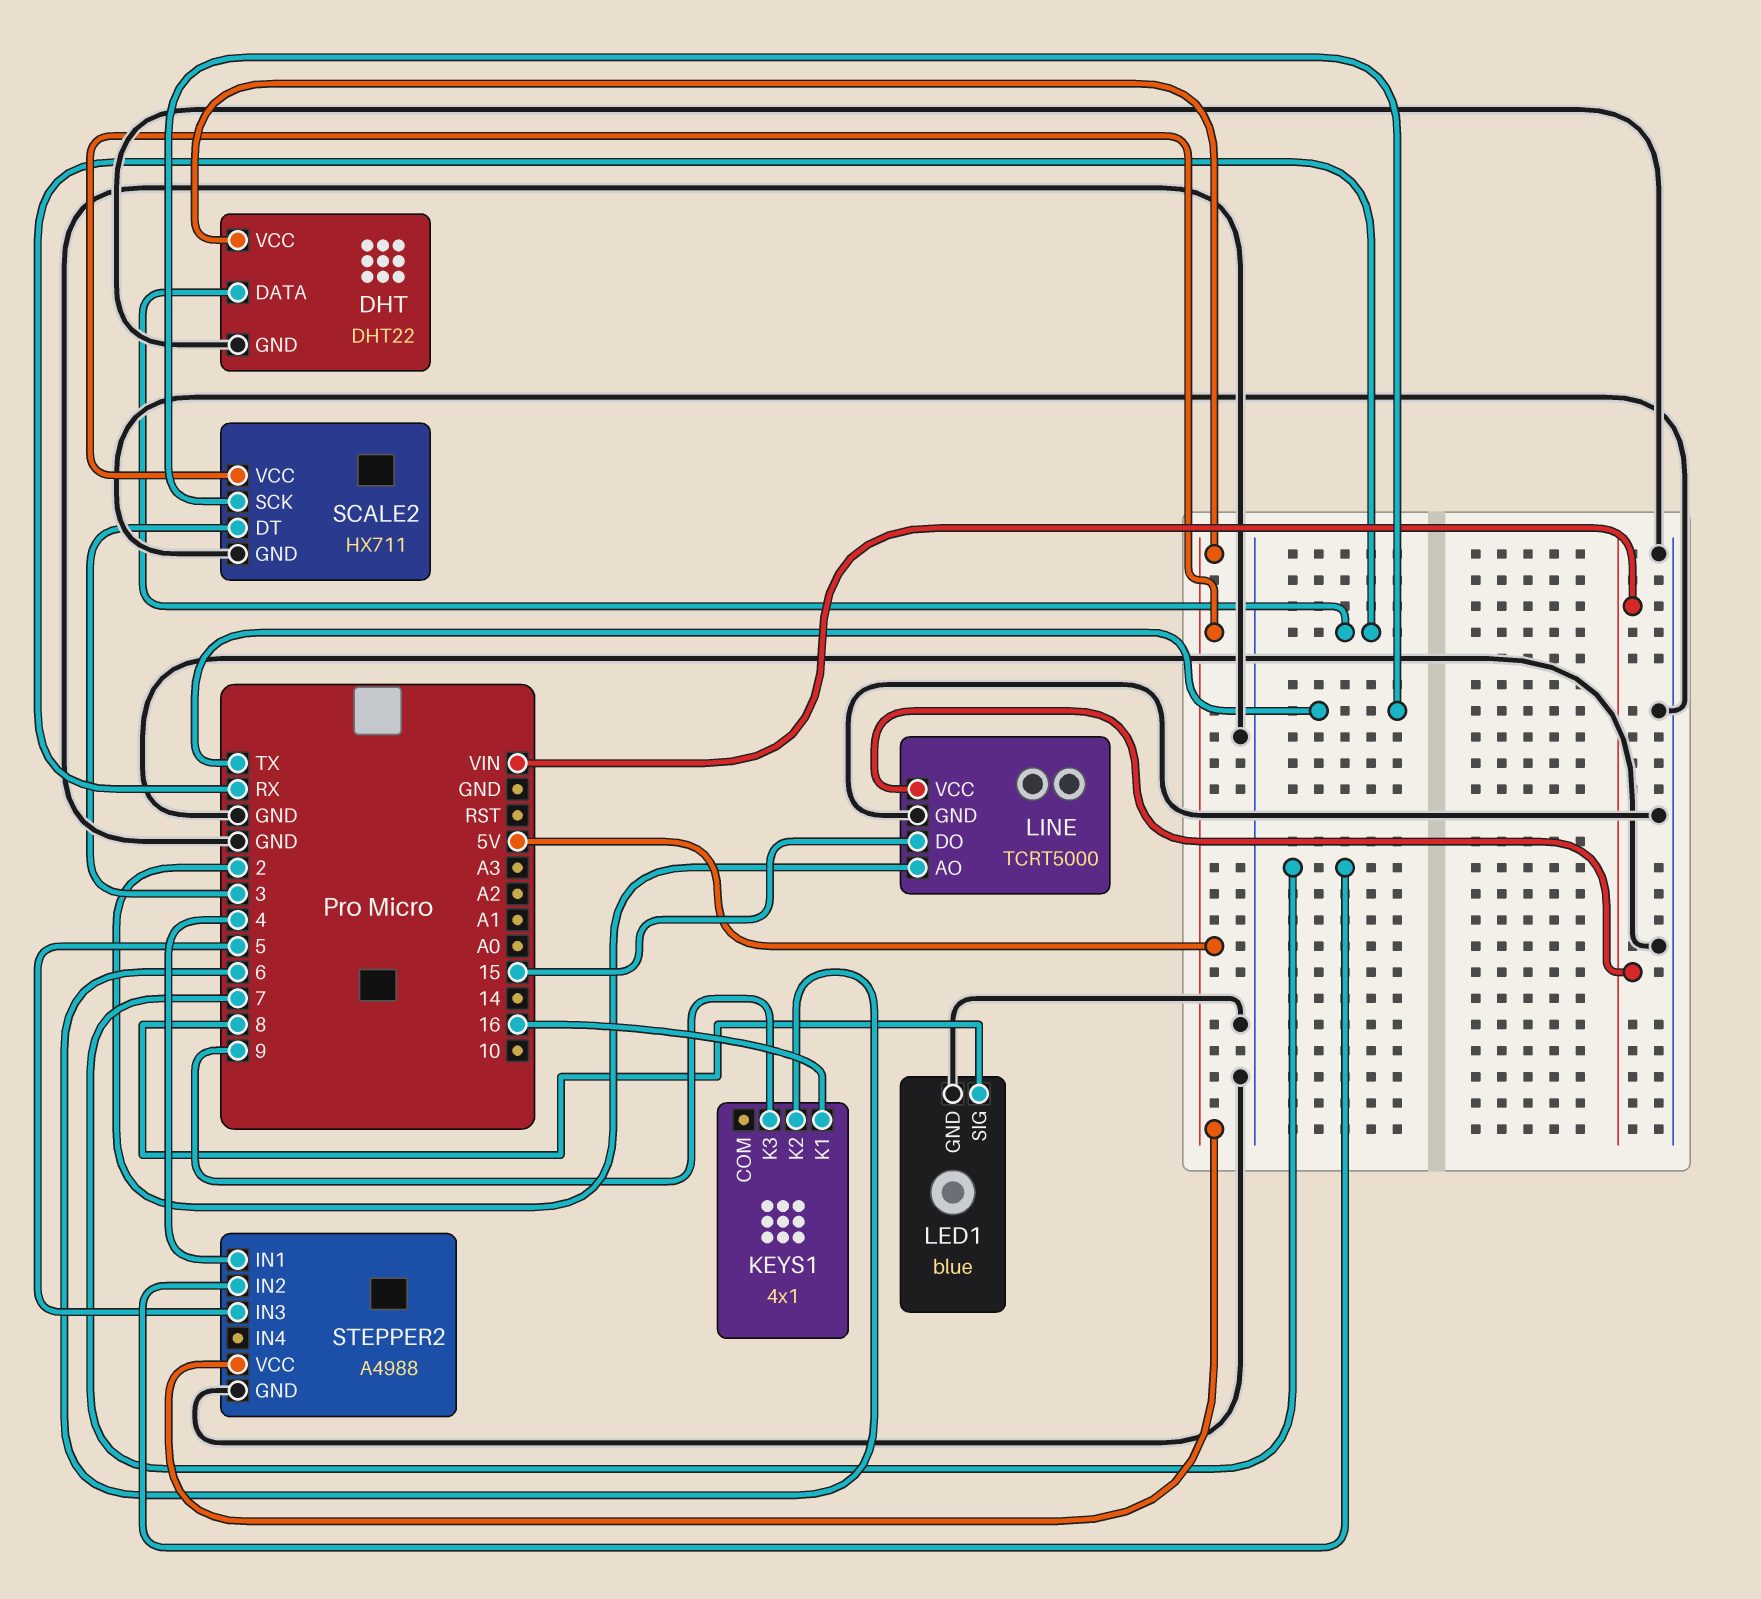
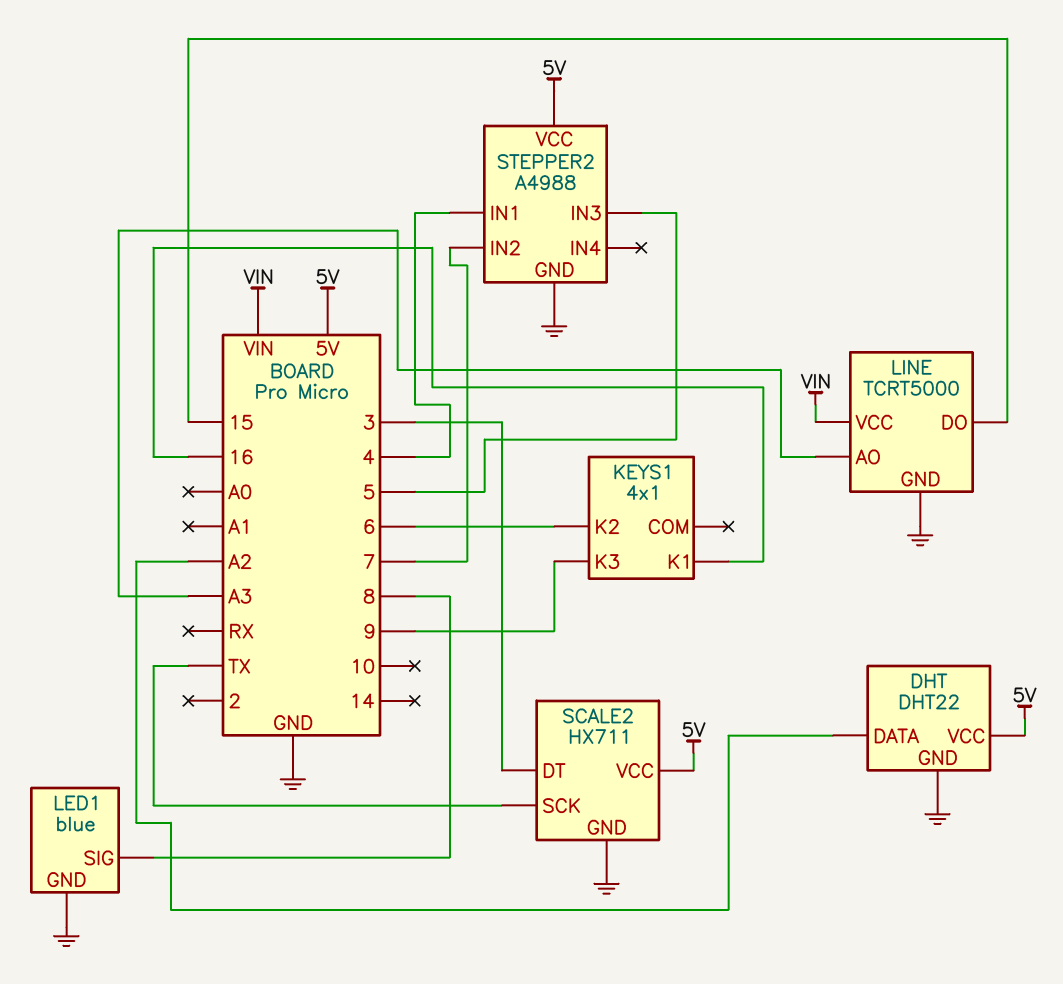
DHT pin DATA: RX -> A2
LINE pin AO: 2 -> A3

